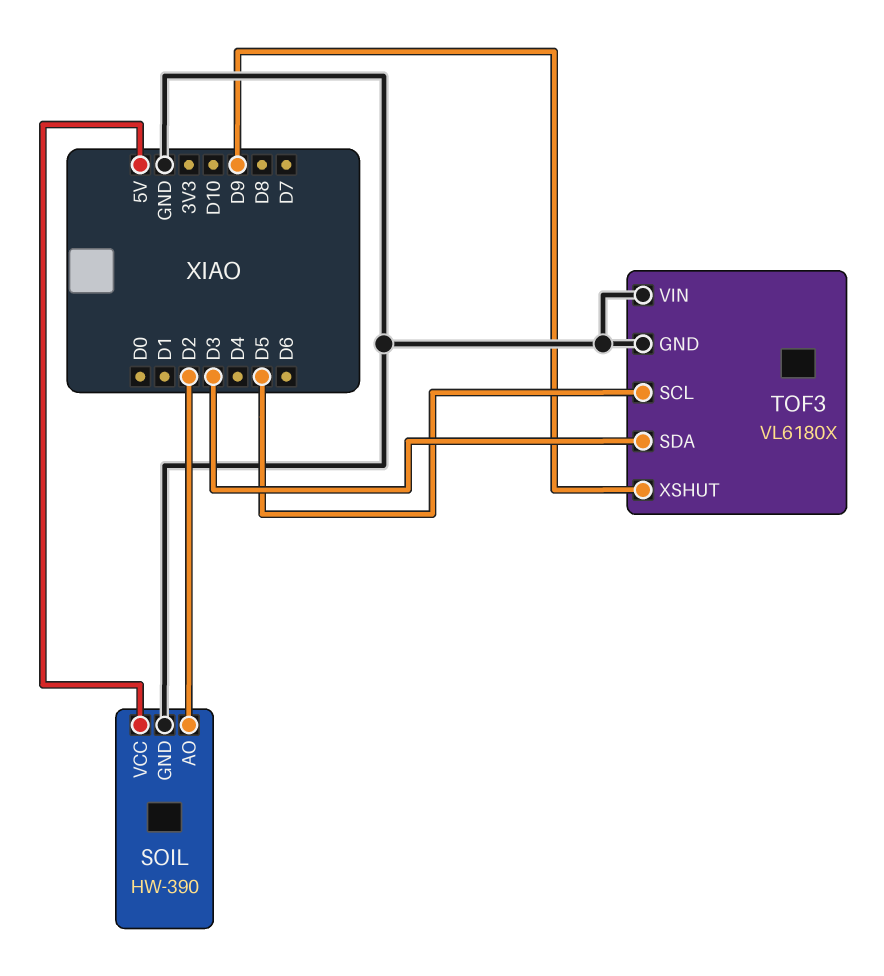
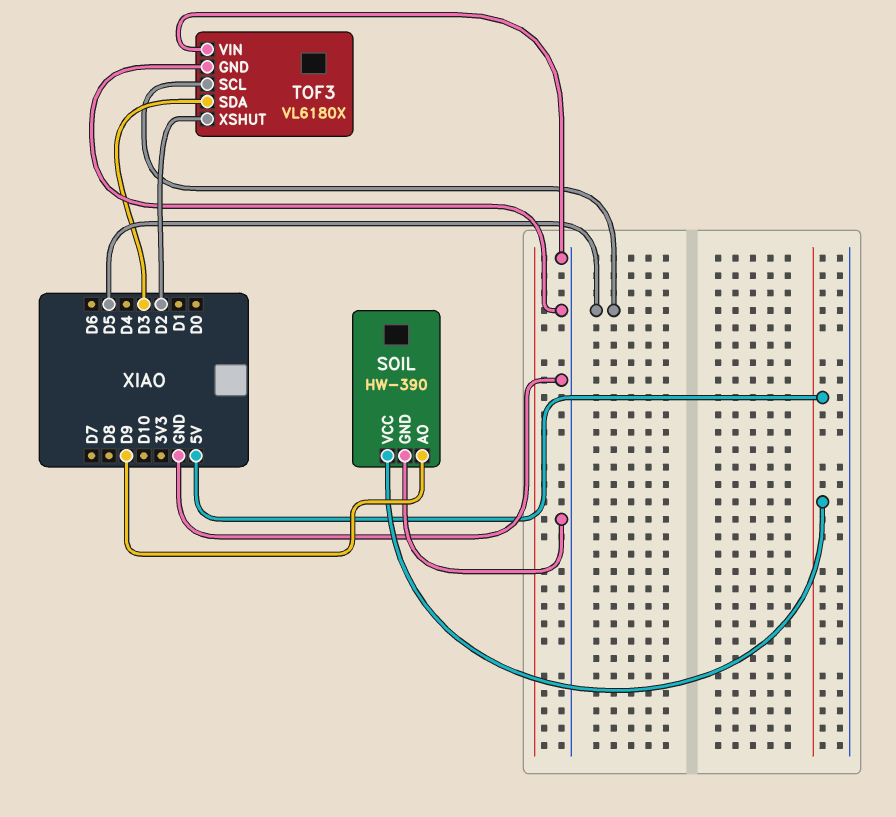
SOIL pin AO: D2 -> D9
TOF3 pin XSHUT: D9 -> D2

